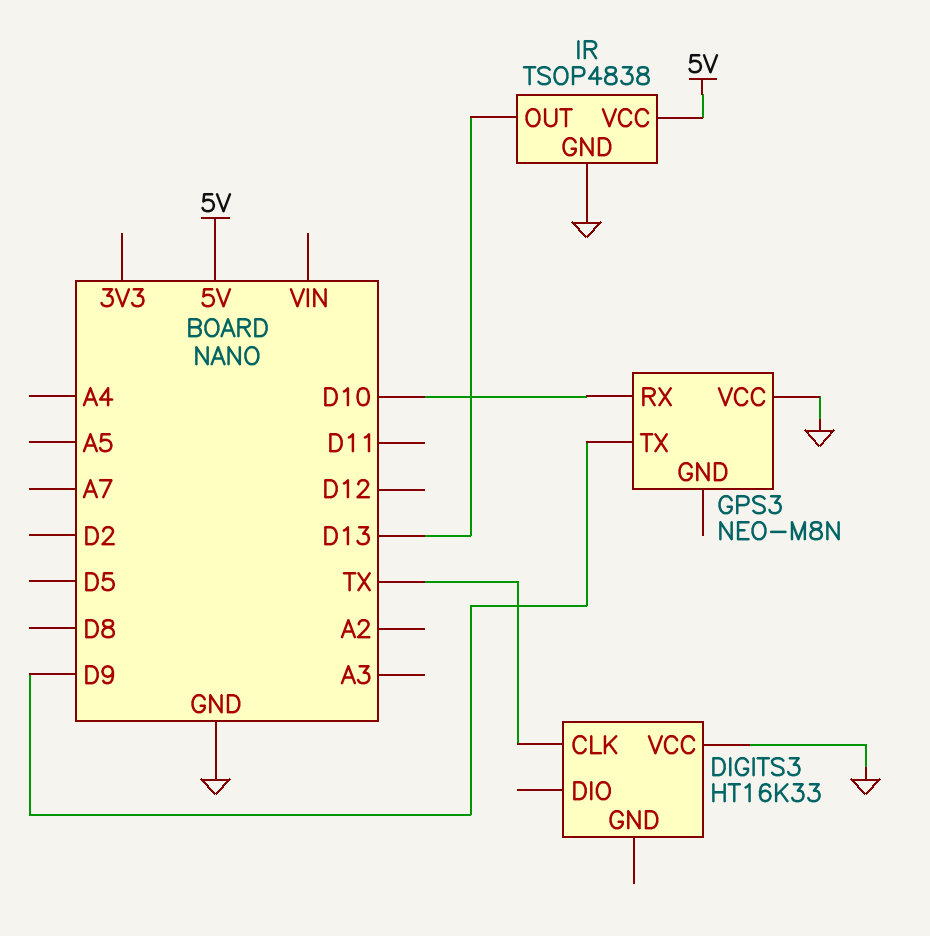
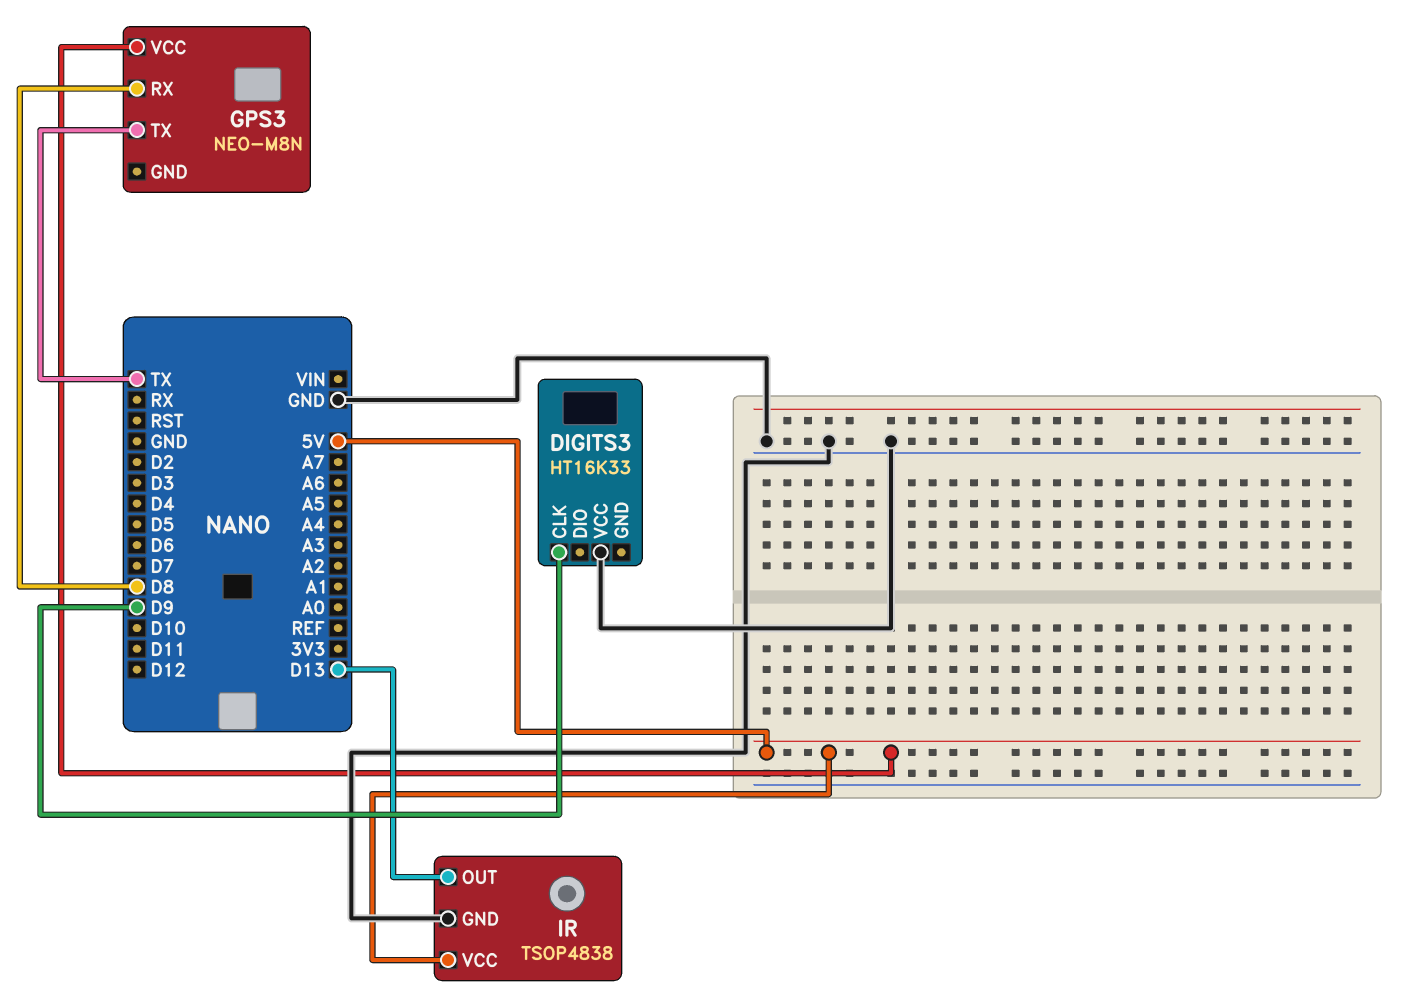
DIGITS3 pin CLK: TX -> D9
GPS3 pin RX: D10 -> D8
GPS3 pin TX: D9 -> TX
GPS3 pin VCC: GND -> 5V

